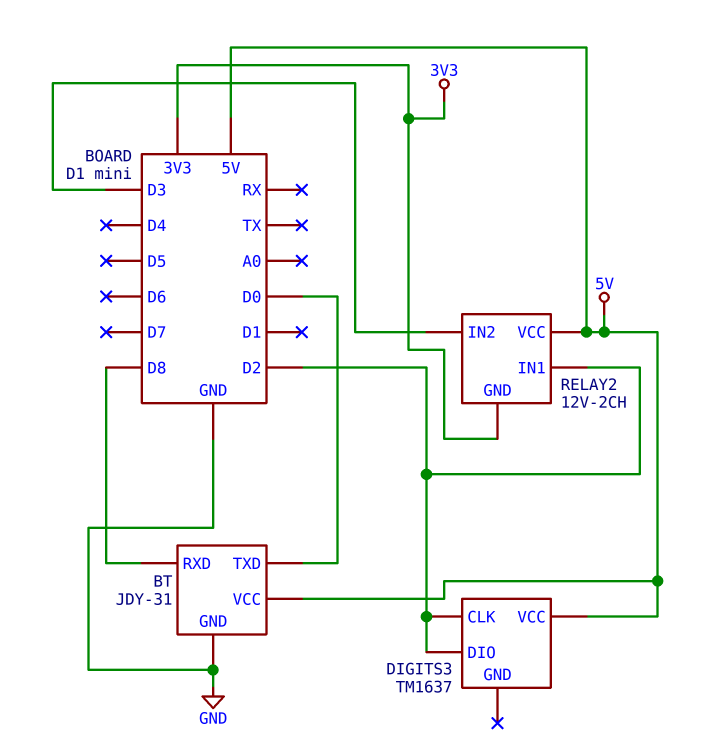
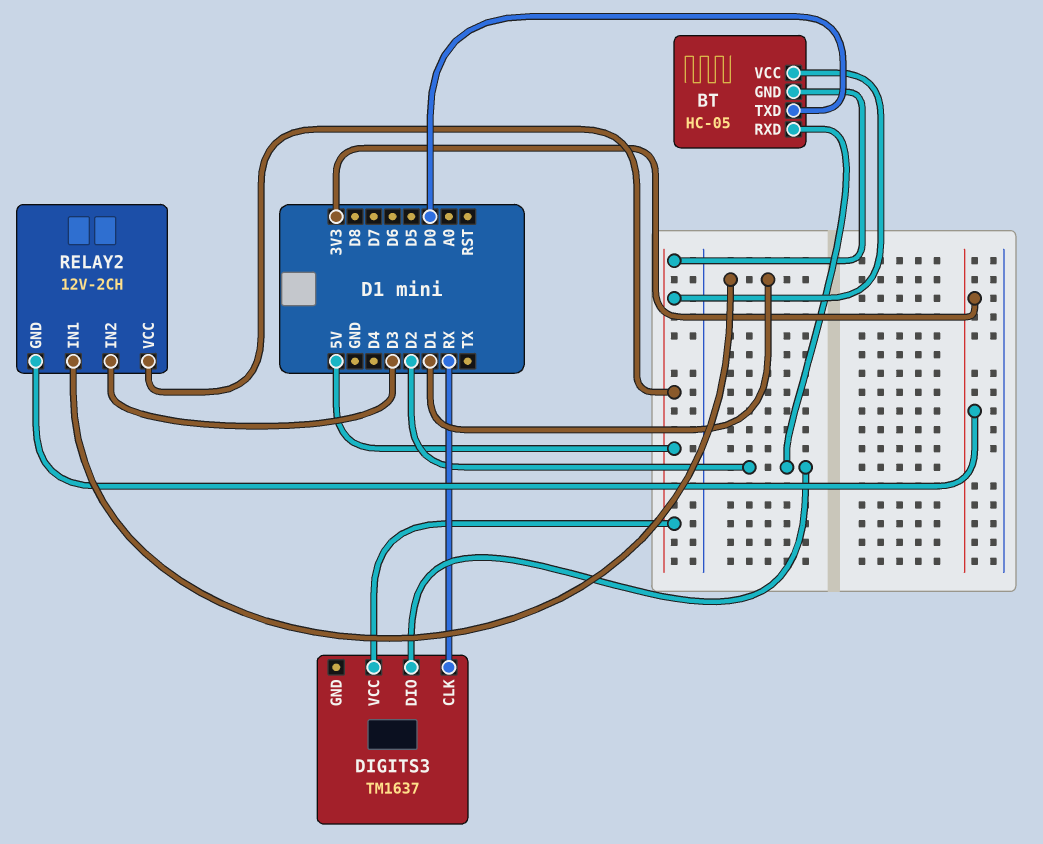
BT: JDY-31 -> HC-05
BT pin GND: GND -> 5V
BT pin RXD: D8 -> D2
DIGITS3 pin CLK: D2 -> RX
RELAY2 pin IN1: D2 -> D1

